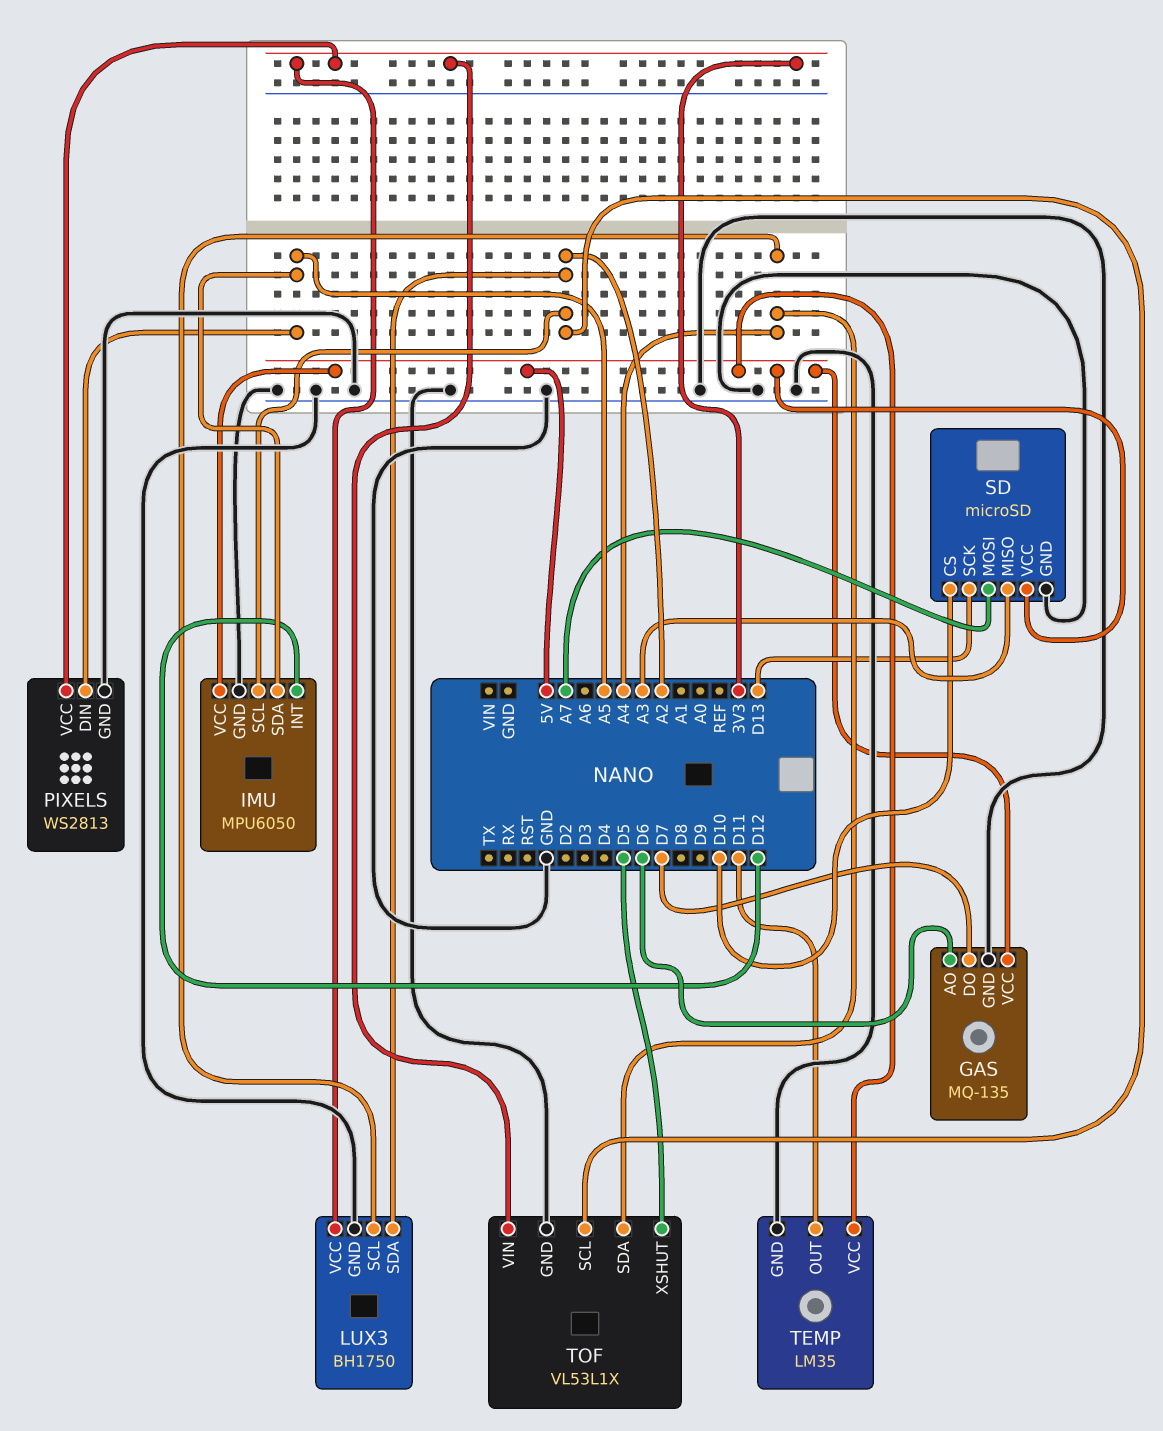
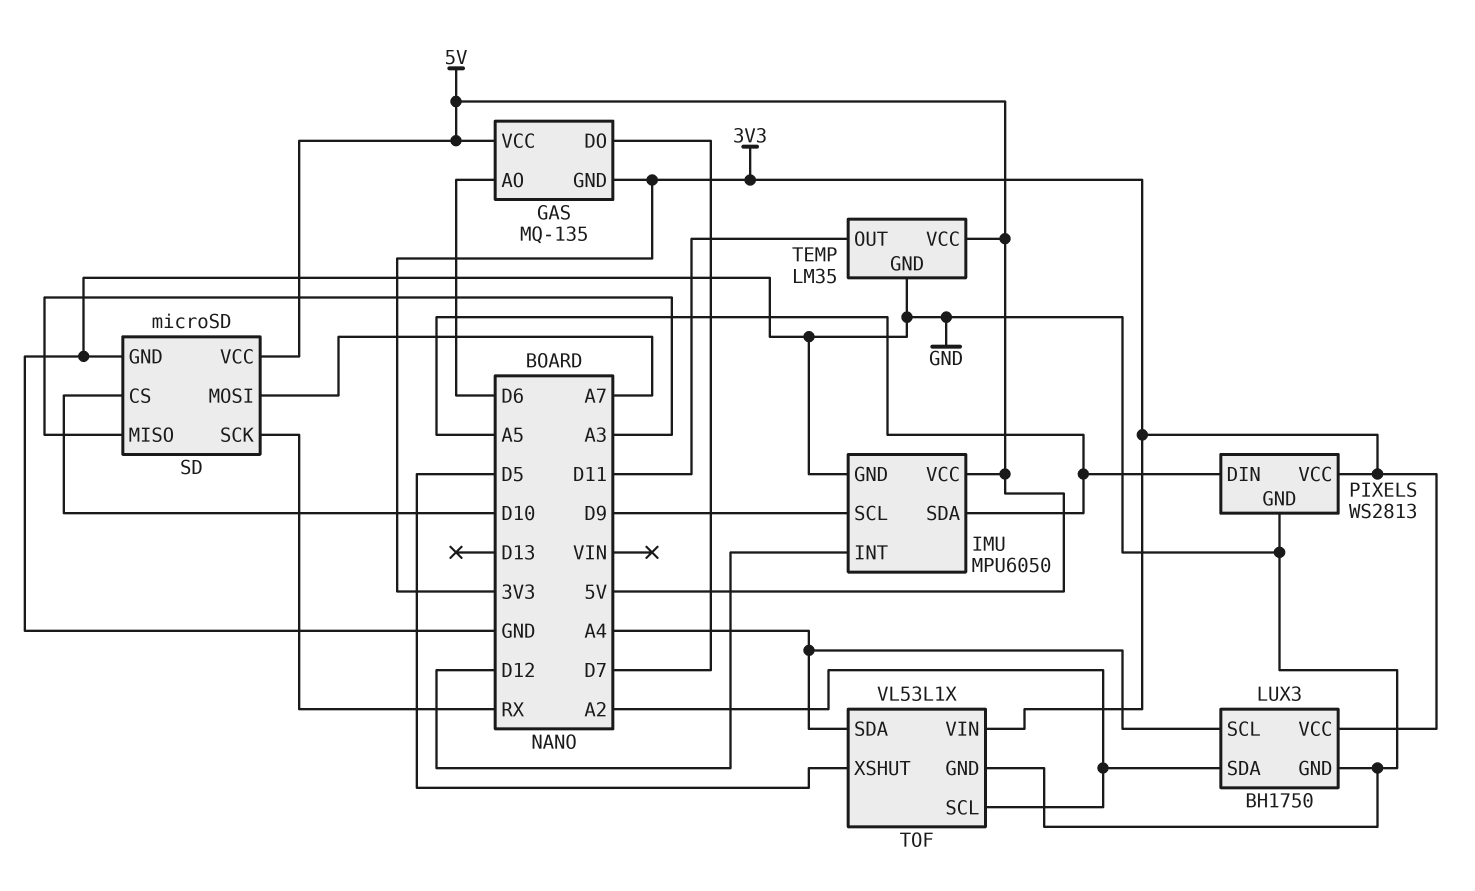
GAS pin GND: GND -> 3V3
IMU pin SCL: A2 -> D9
SD pin SCK: D13 -> RX

